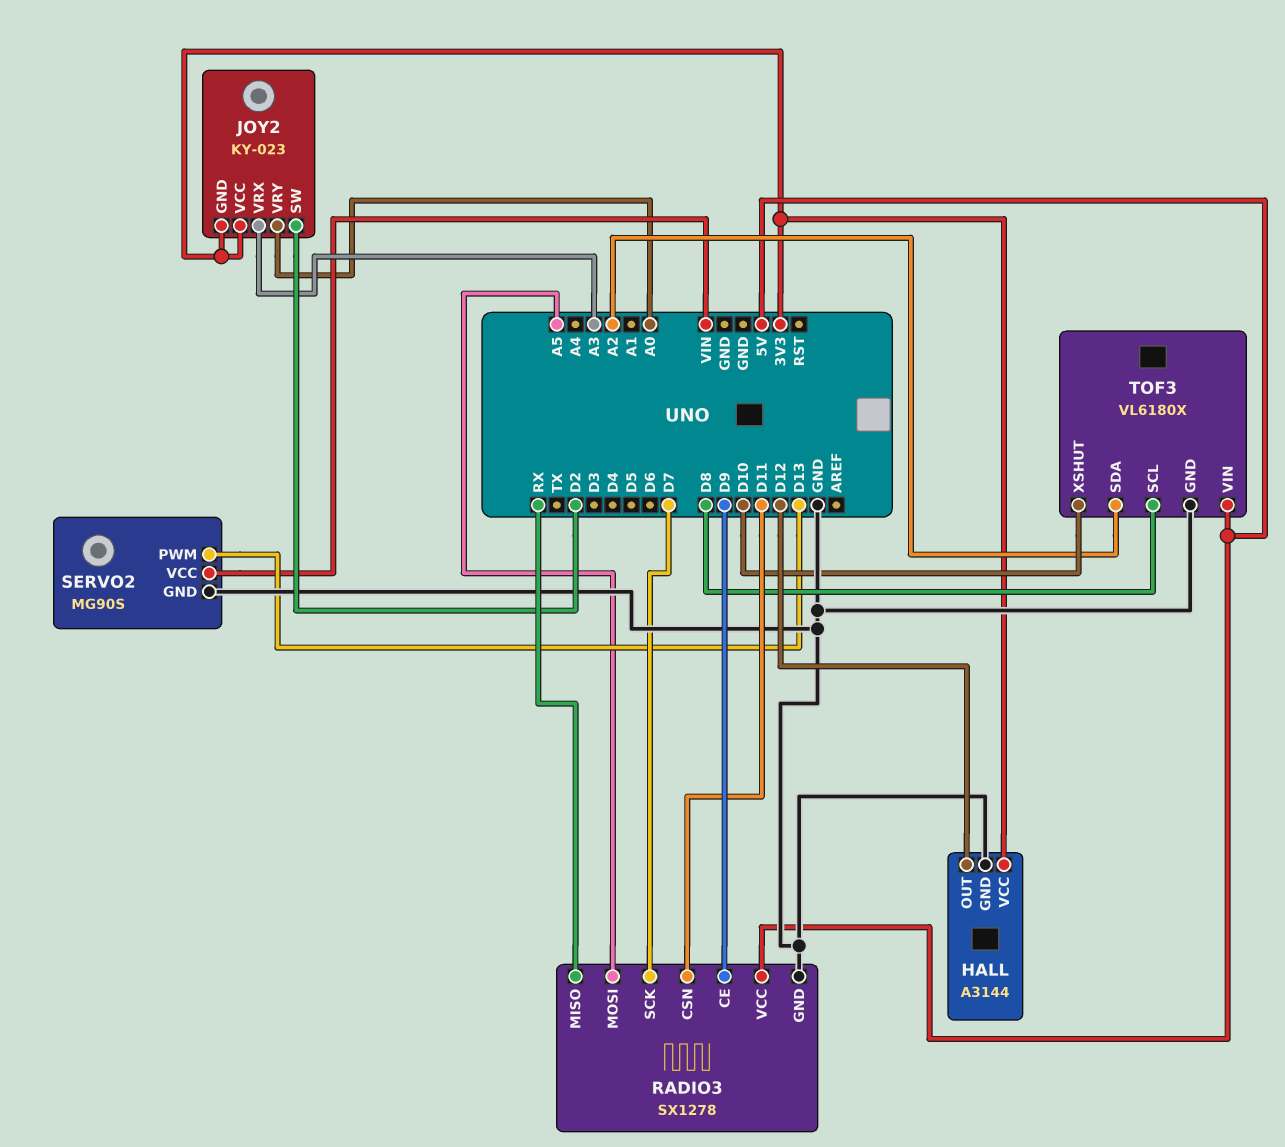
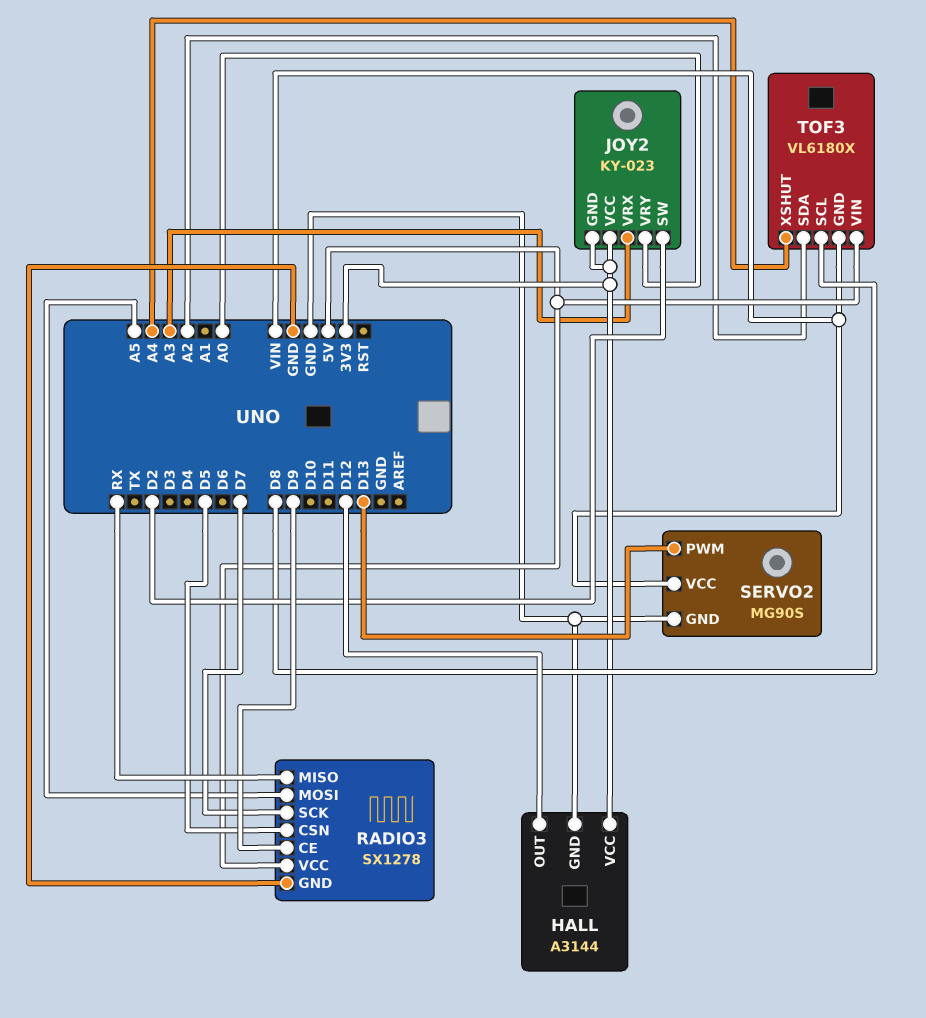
RADIO3 pin CSN: D11 -> D5
TOF3 pin GND: GND -> VIN
TOF3 pin XSHUT: D10 -> A4

